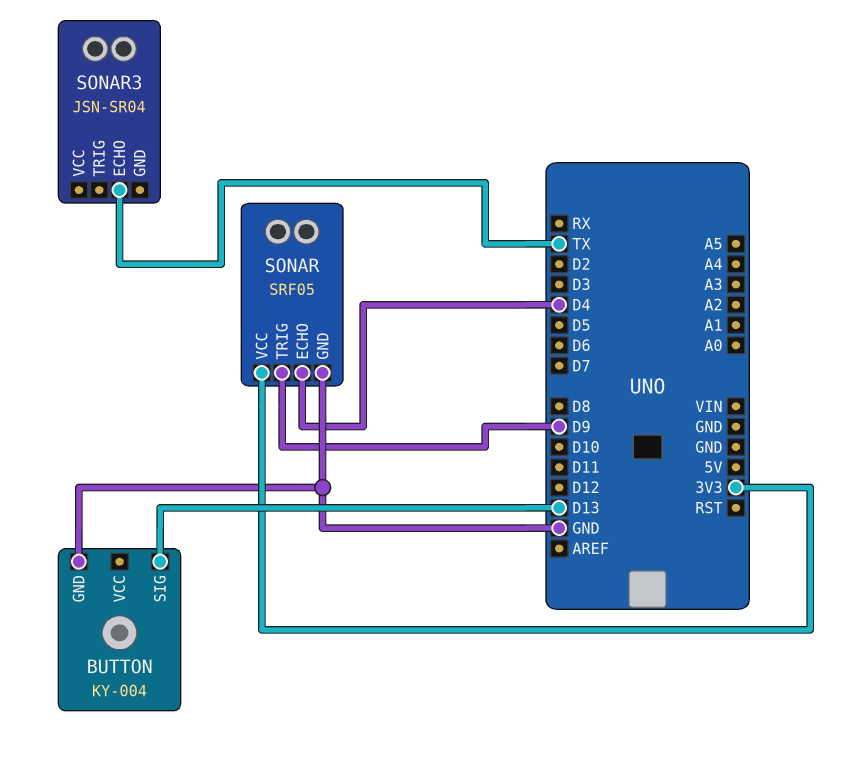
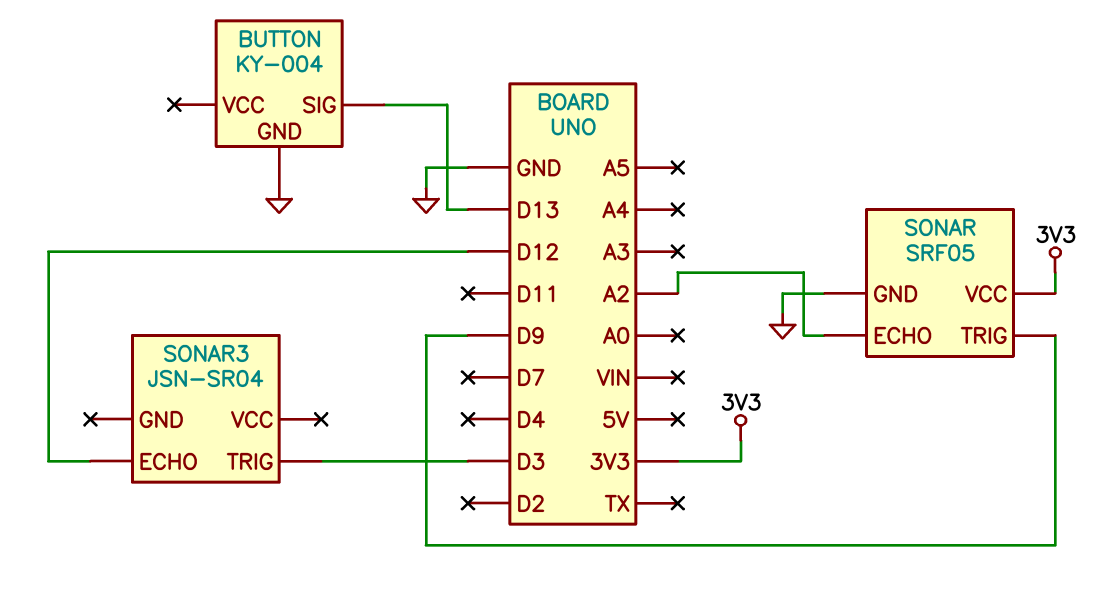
SONAR pin ECHO: D4 -> A2
SONAR3 pin ECHO: TX -> D12
SONAR3 pin TRIG: none -> D3

